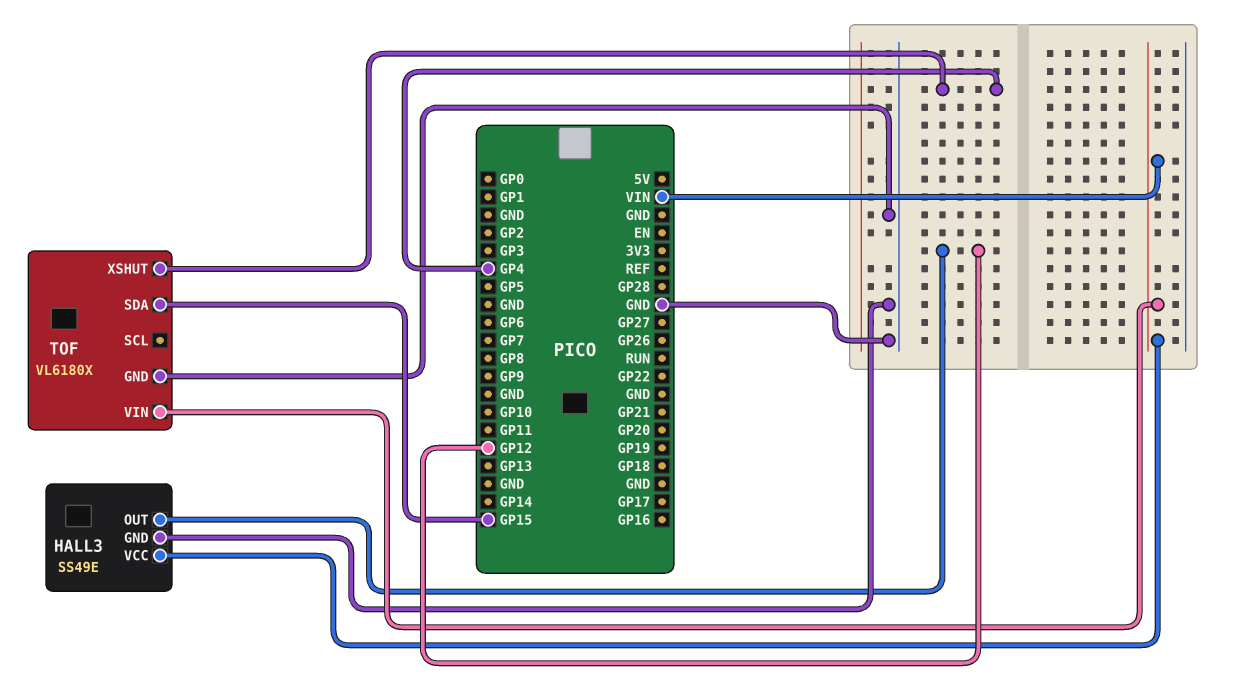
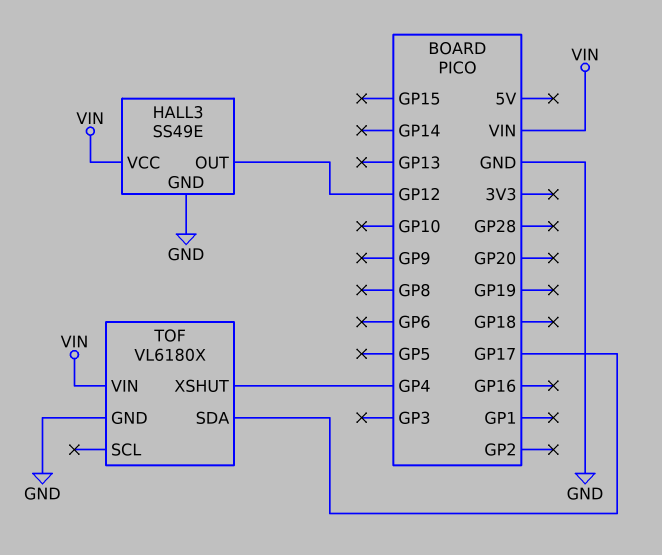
TOF pin SDA: GP15 -> GP17

